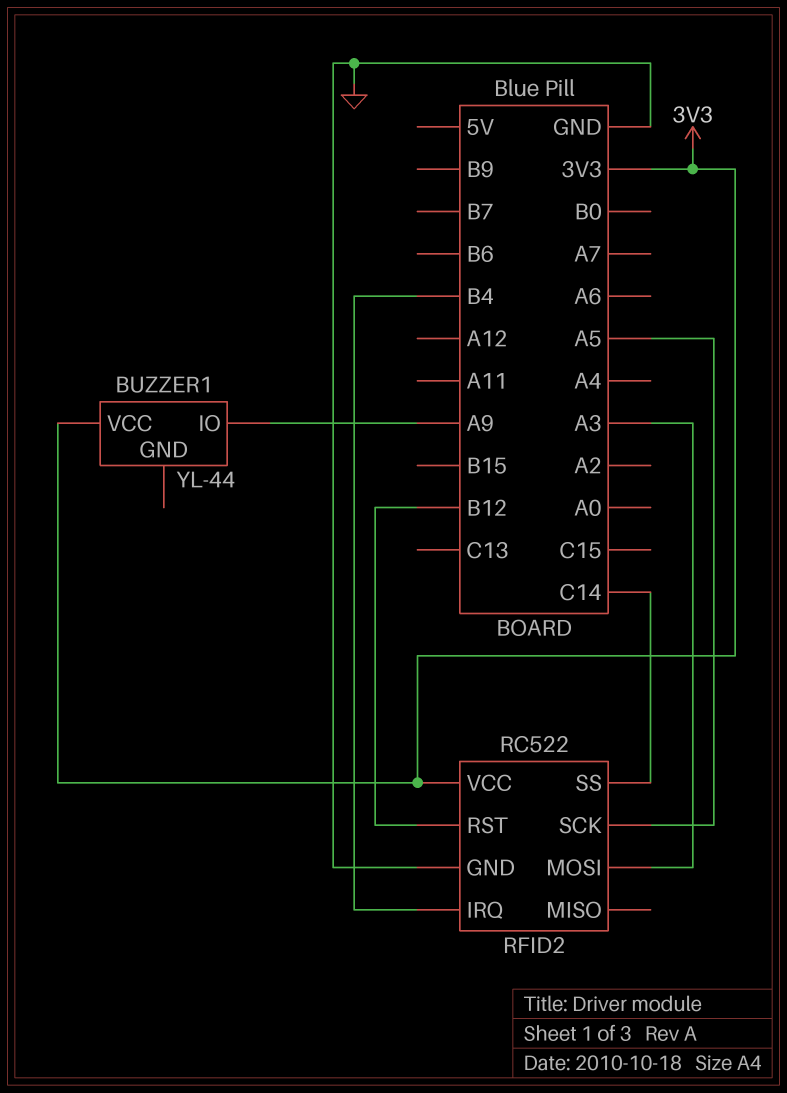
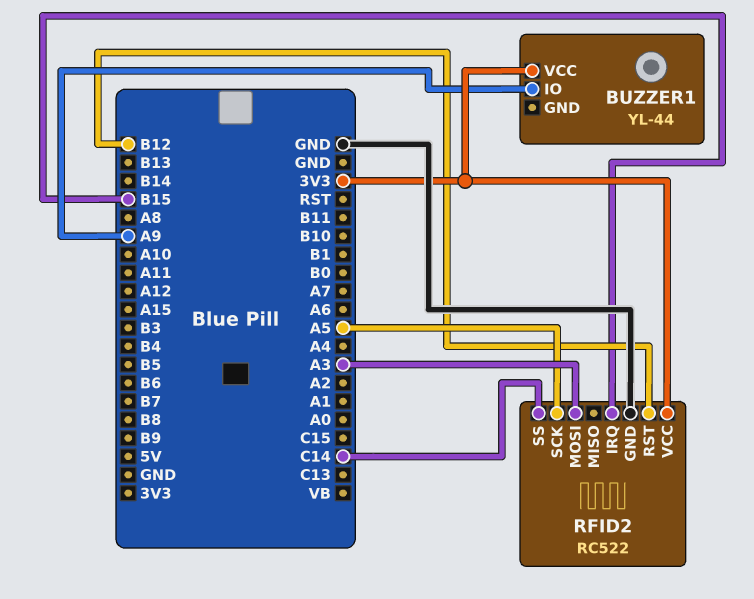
RFID2 pin IRQ: B4 -> B15

